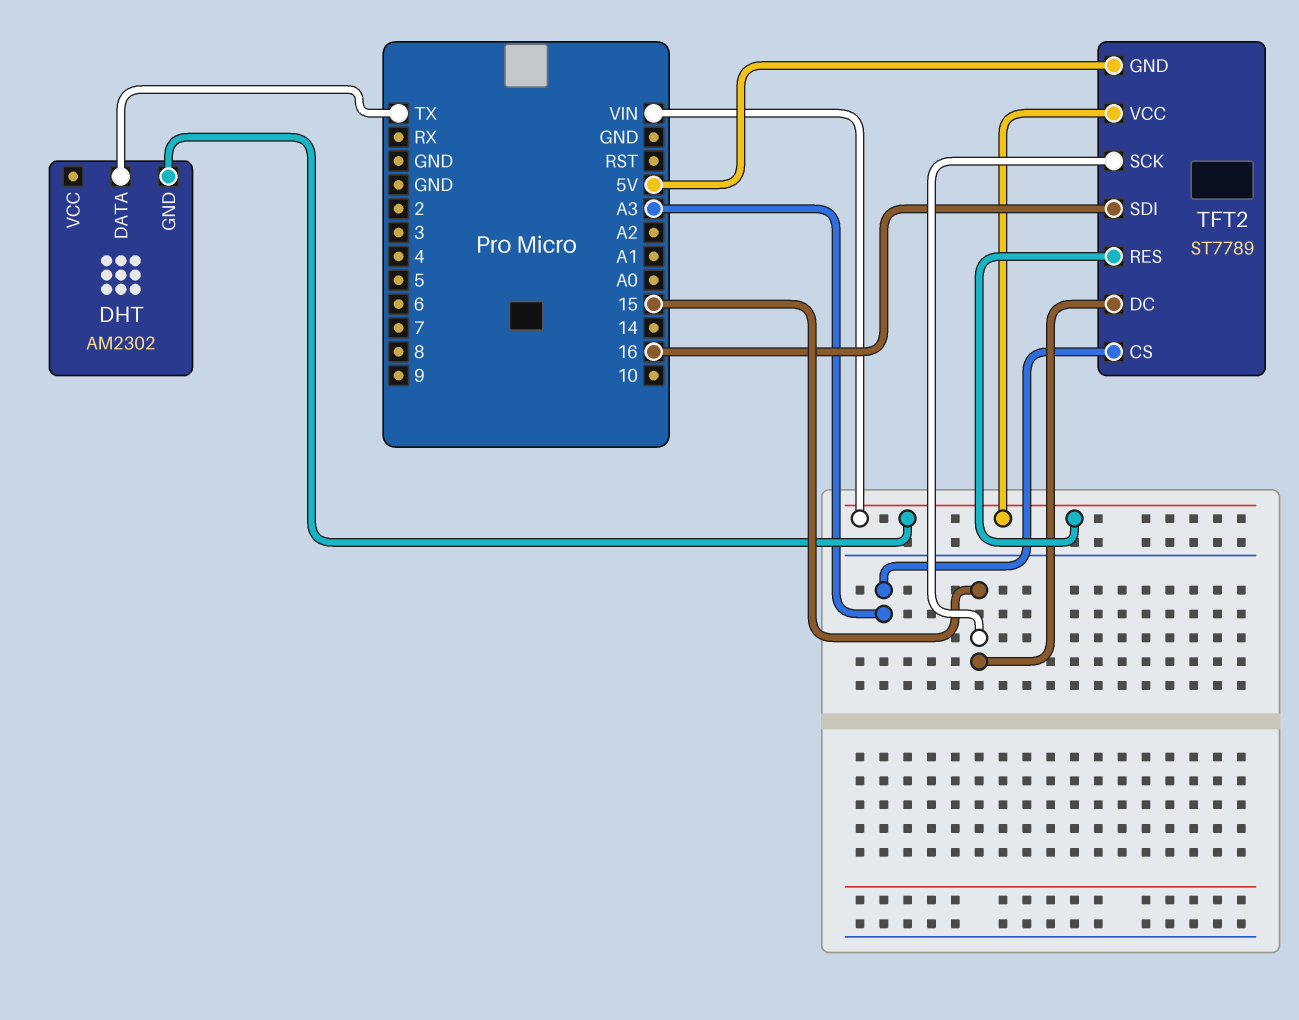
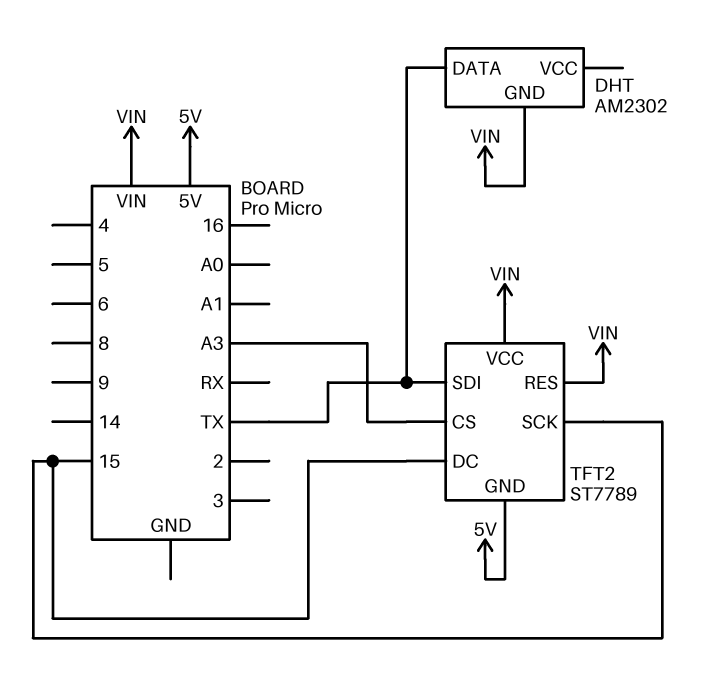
TFT2 pin SDI: 16 -> TX

